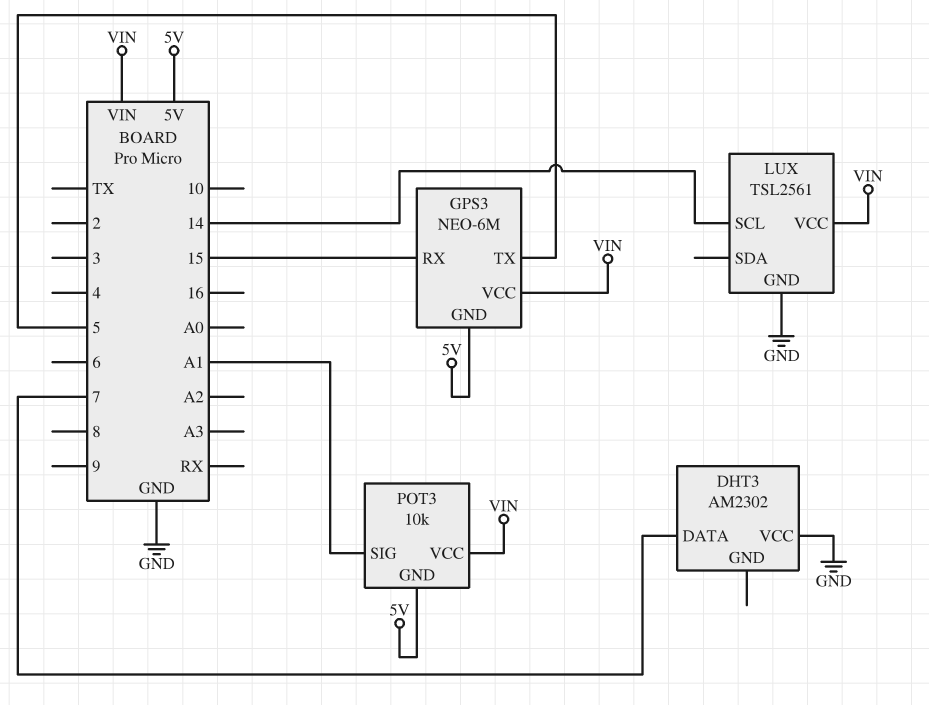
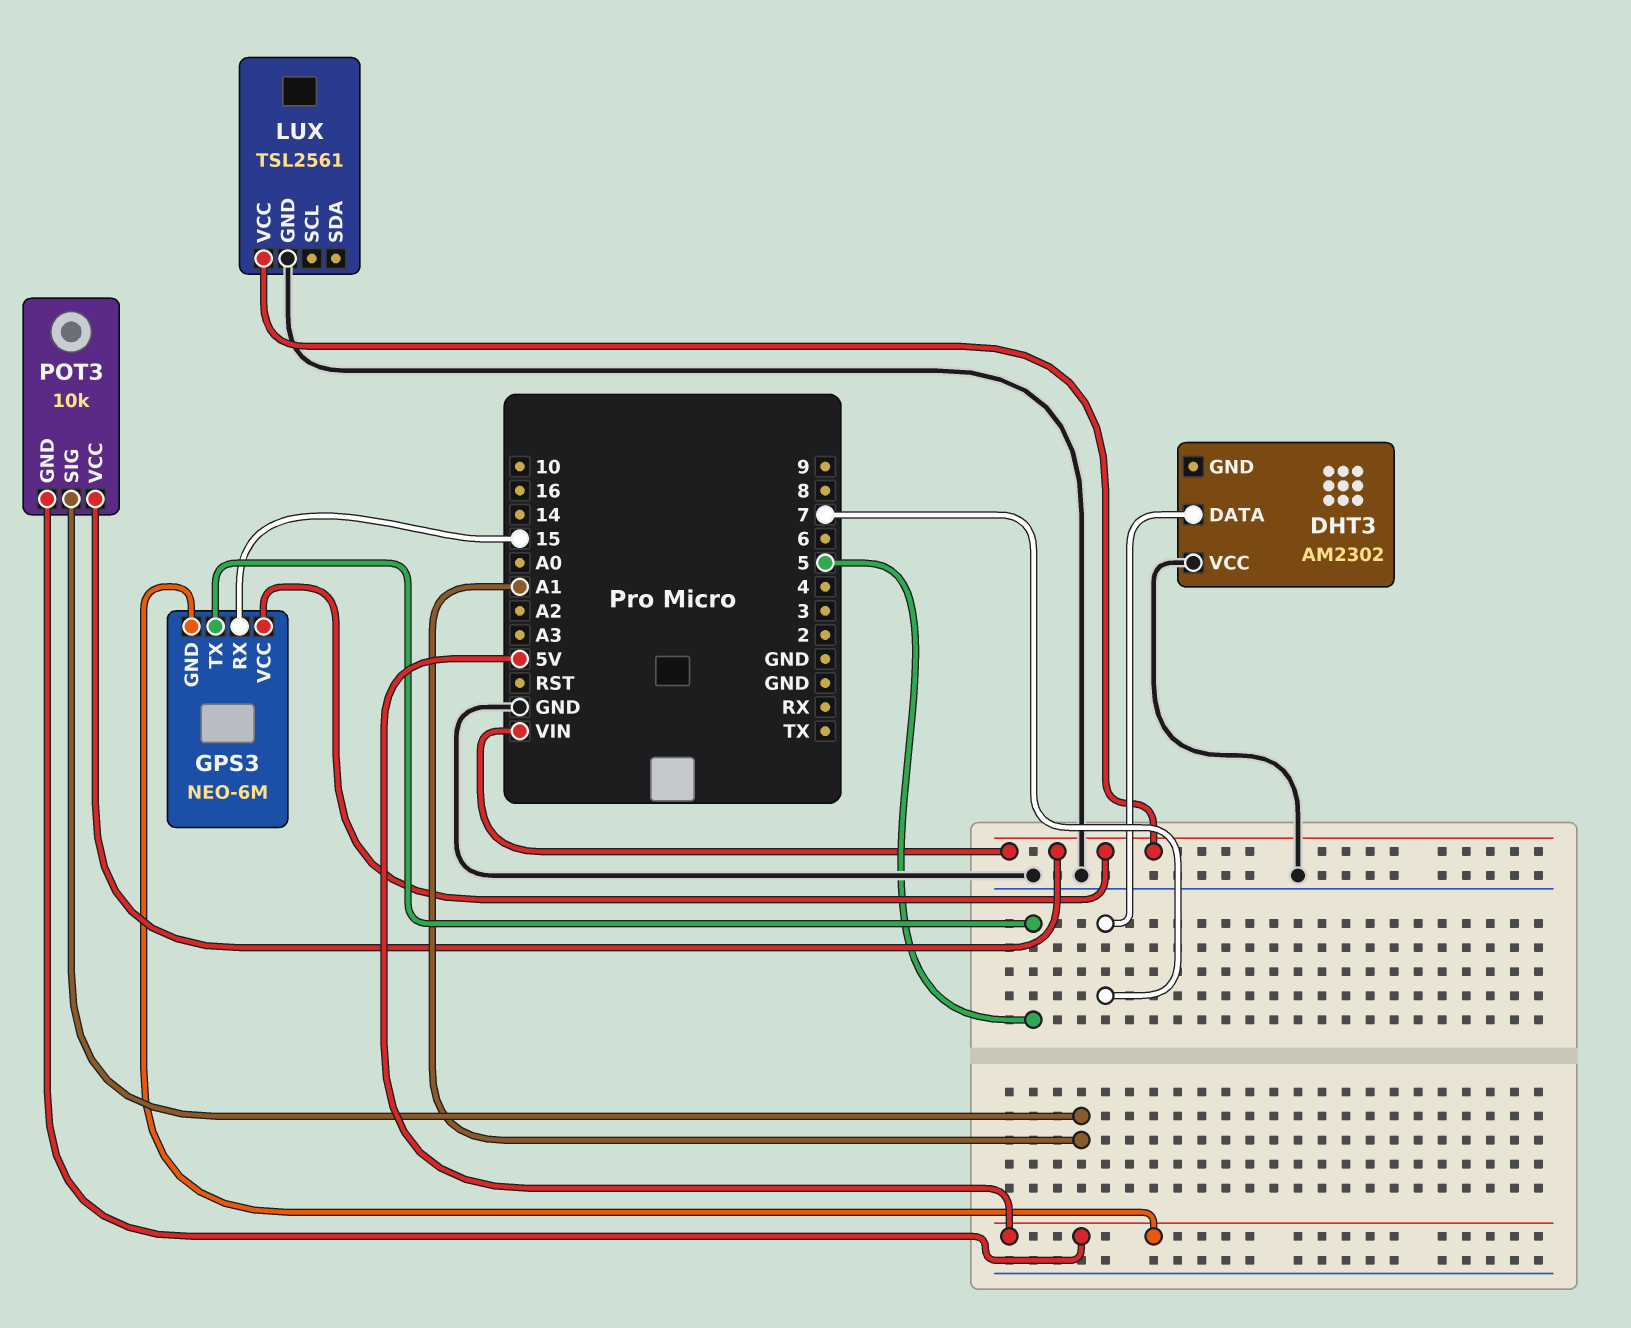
LUX pin SCL: 14 -> none

